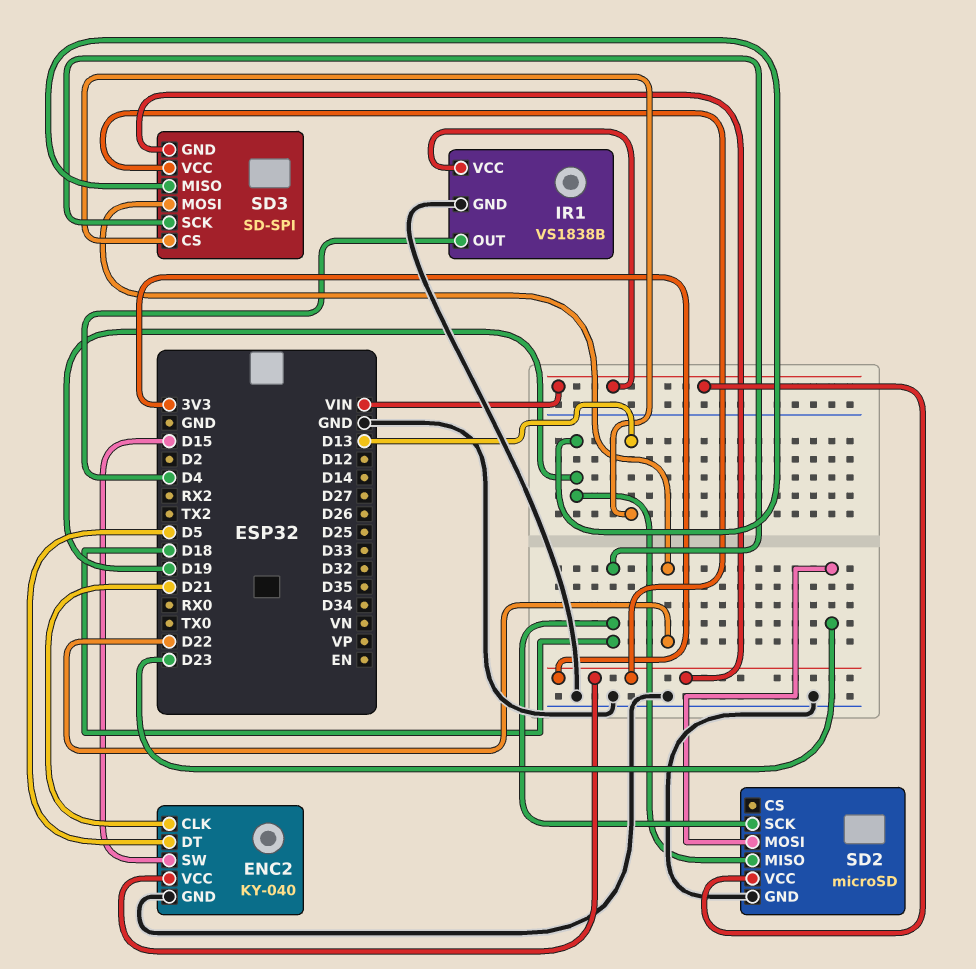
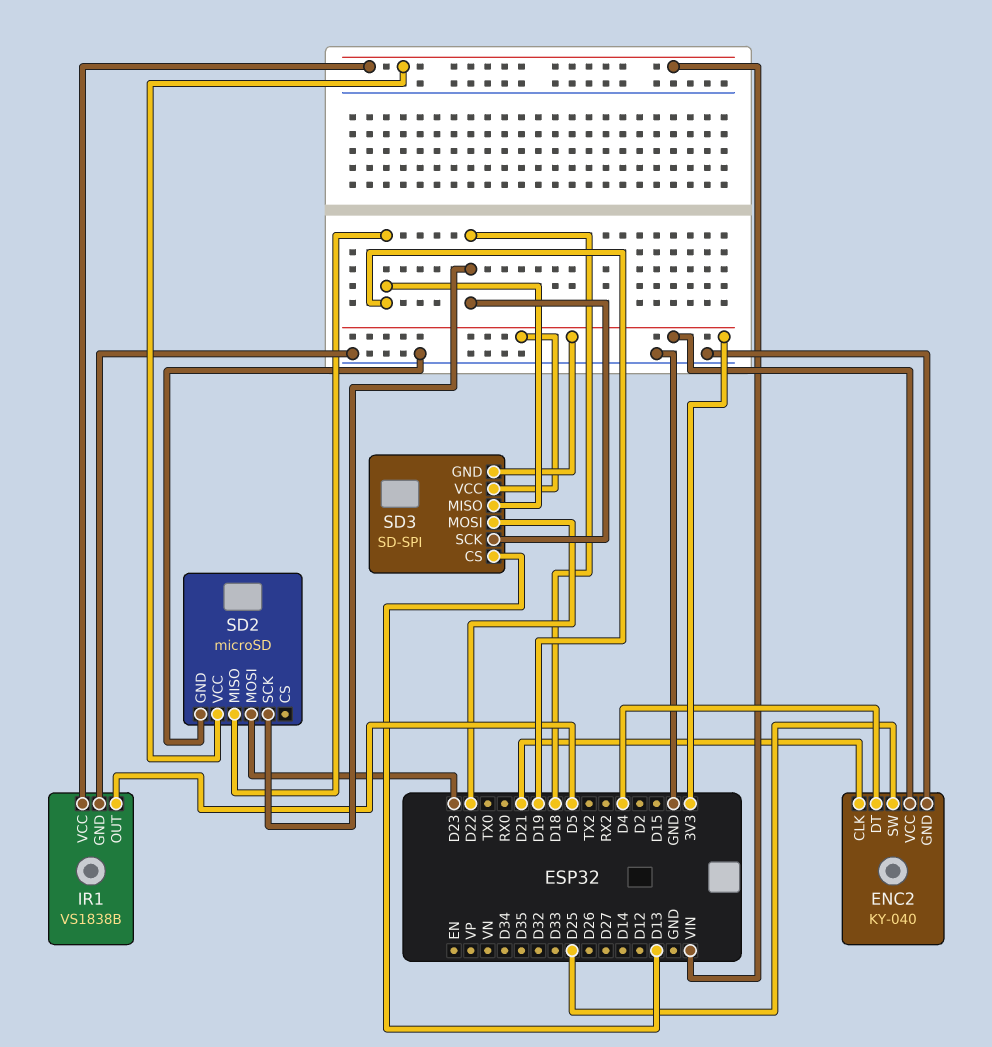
ENC2 pin DT: D5 -> D4
ENC2 pin SW: D15 -> D25
IR1 pin OUT: D4 -> D5

